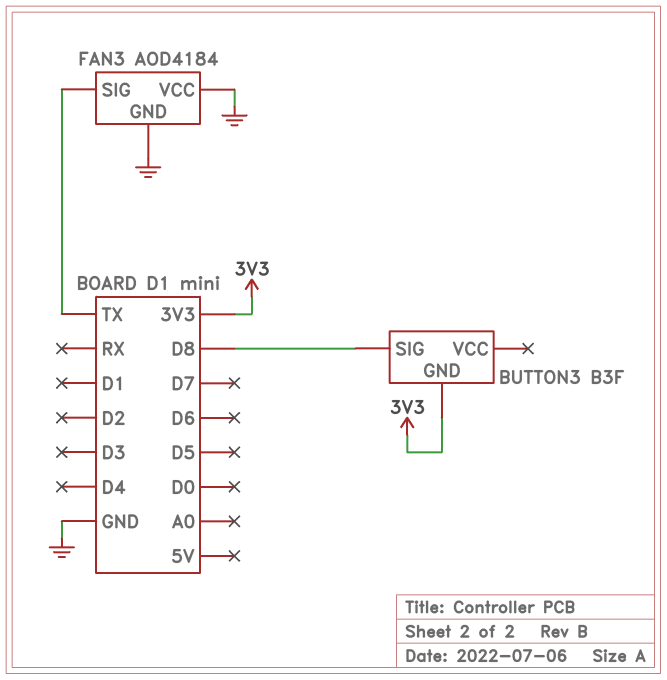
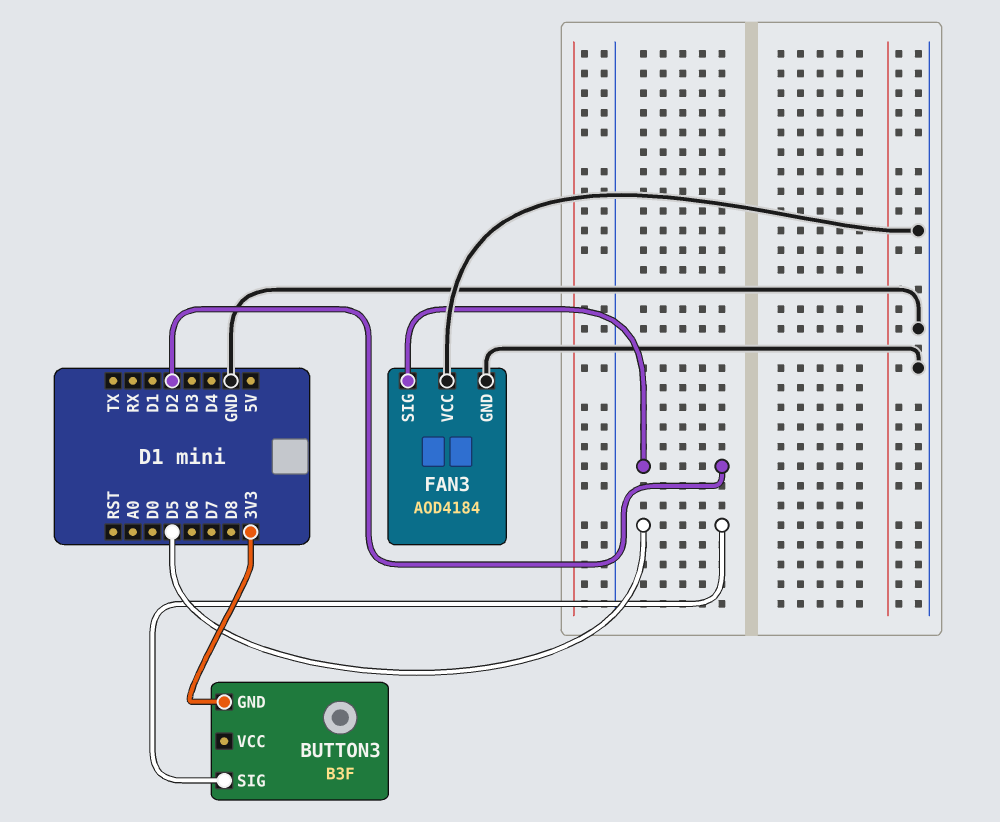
BUTTON3 pin SIG: D8 -> D5
FAN3 pin SIG: TX -> D2

